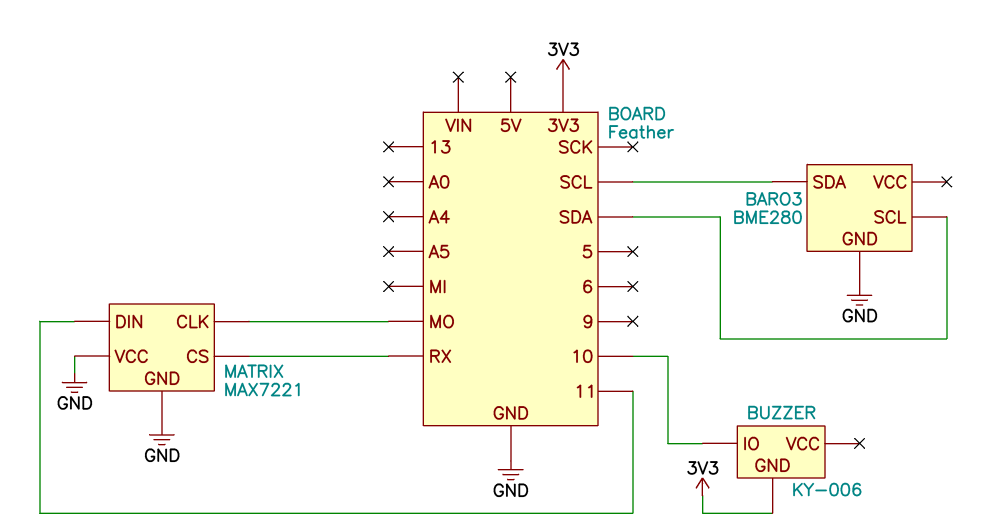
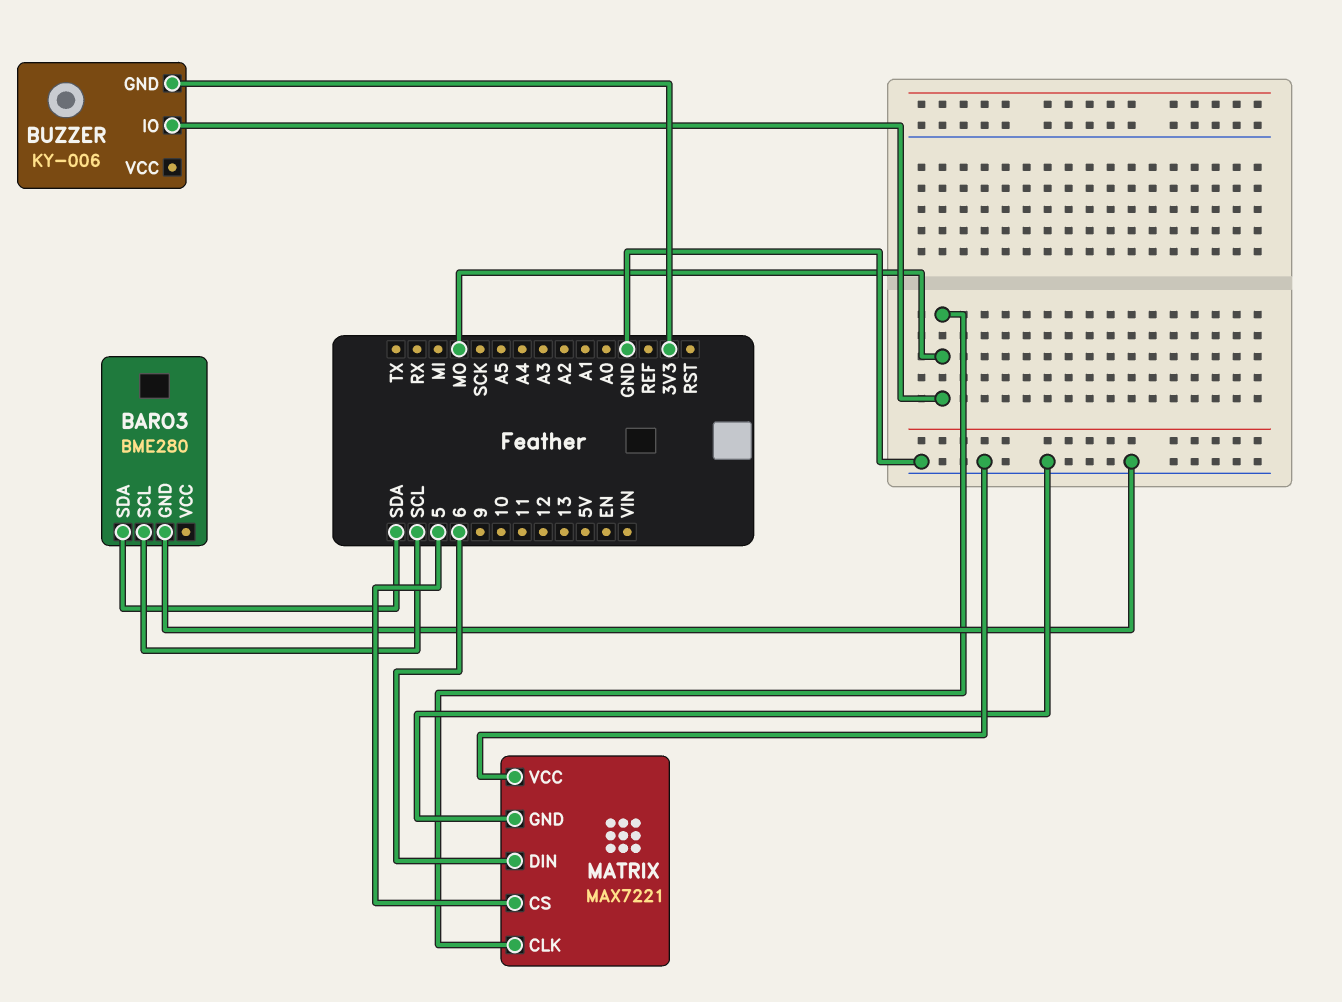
BARO3 pin SCL: SDA -> SCL
BARO3 pin SDA: SCL -> SDA
BUZZER pin IO: 10 -> MO
MATRIX pin CS: RX -> 5
MATRIX pin DIN: 11 -> 6

